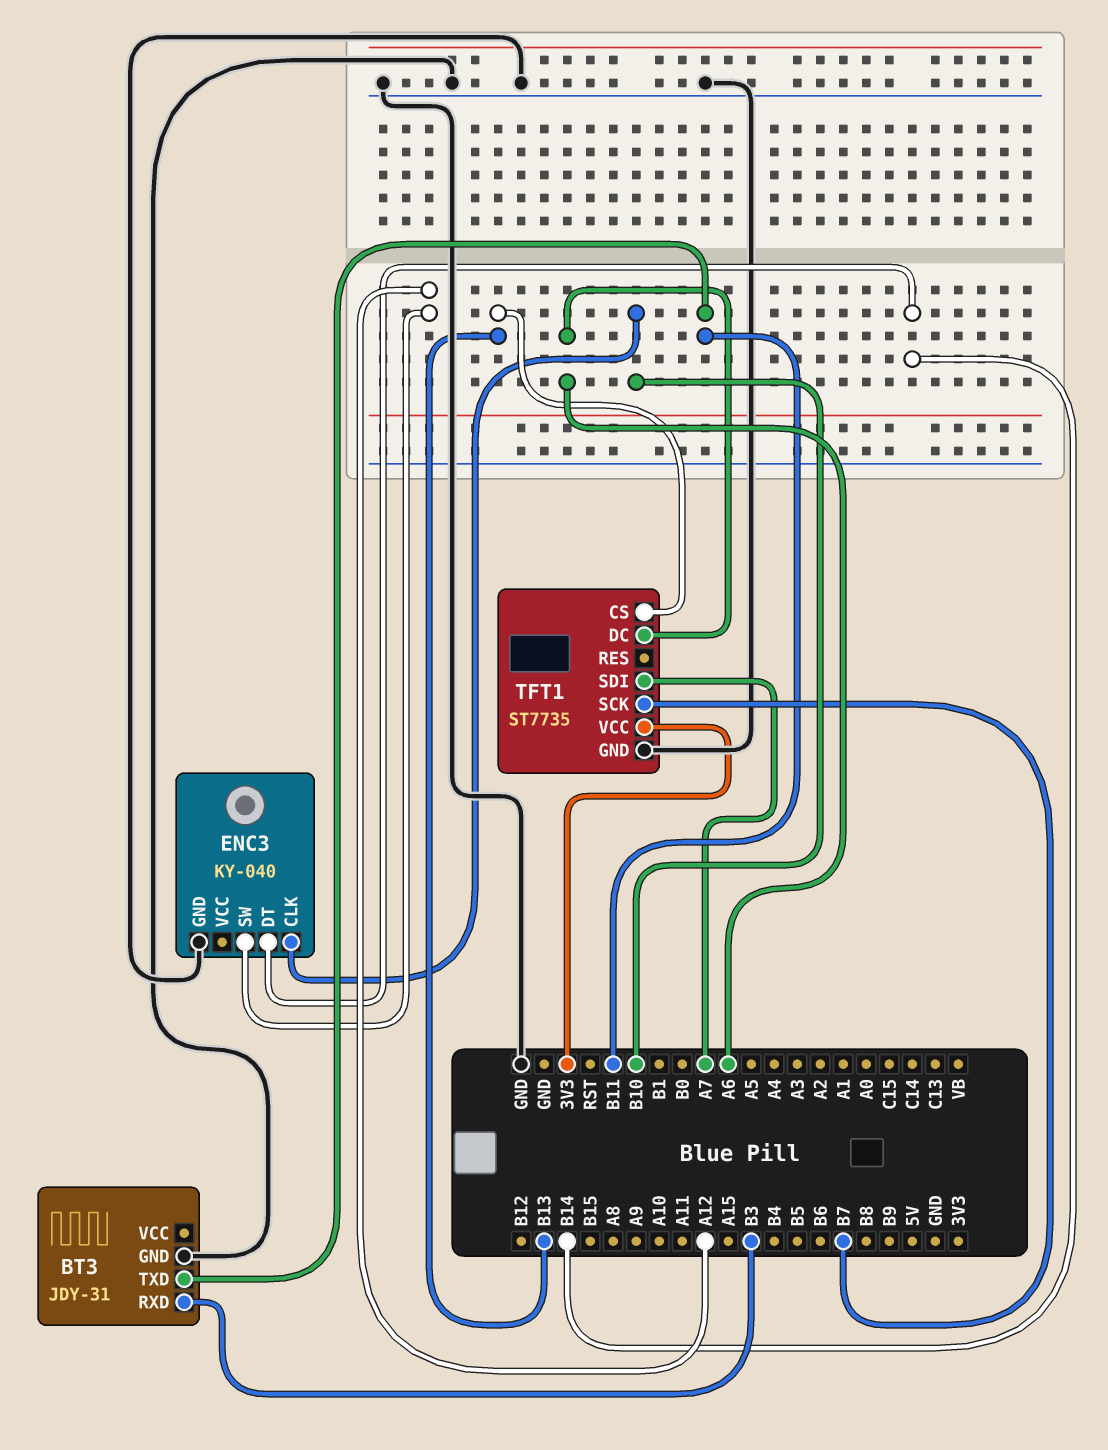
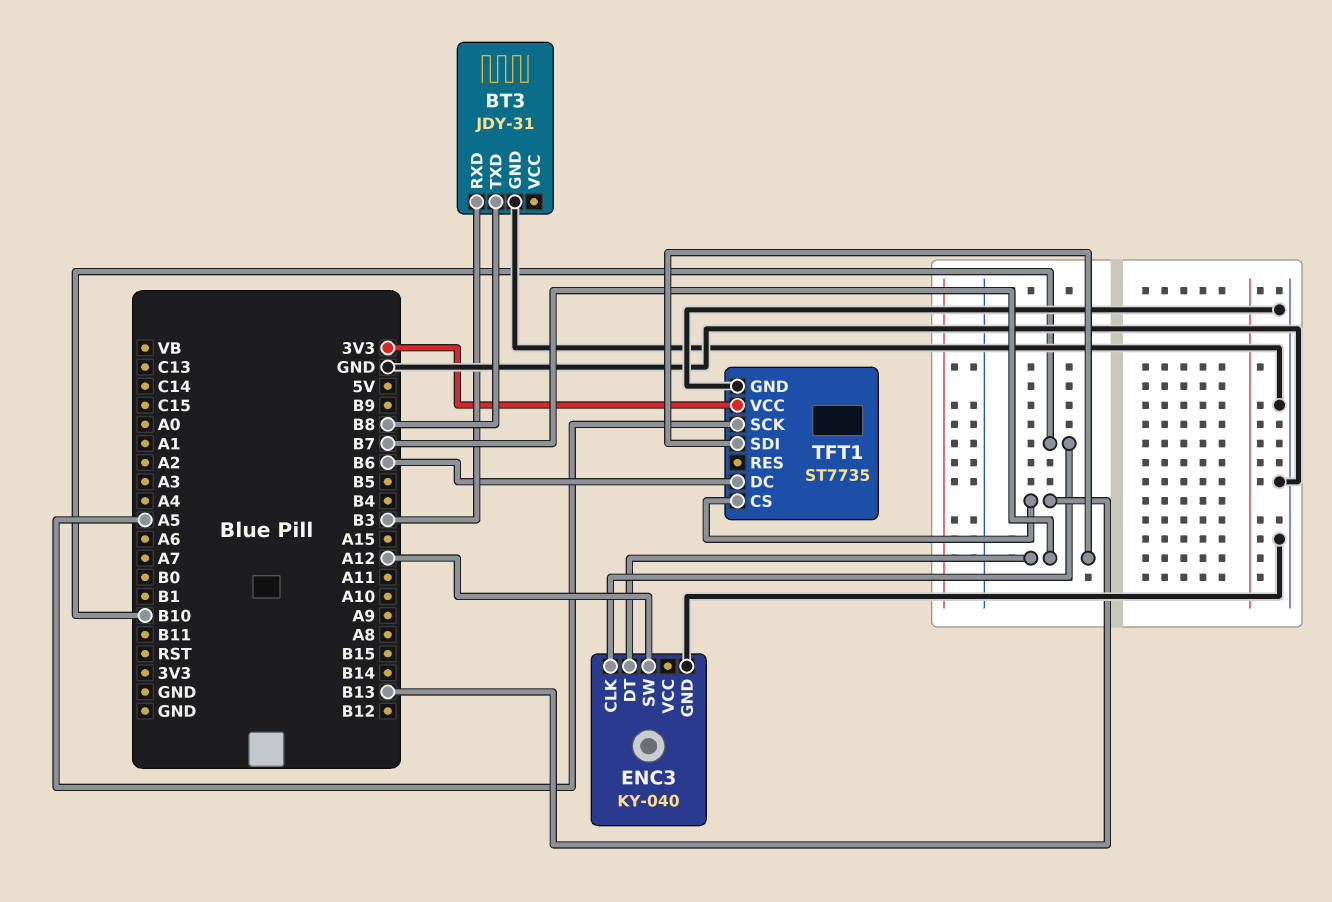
BT3 pin TXD: B11 -> B8
ENC3 pin DT: B14 -> B7
TFT1 pin DC: A6 -> B6
TFT1 pin SCK: B7 -> A5
TFT1 pin SDI: A7 -> B7

